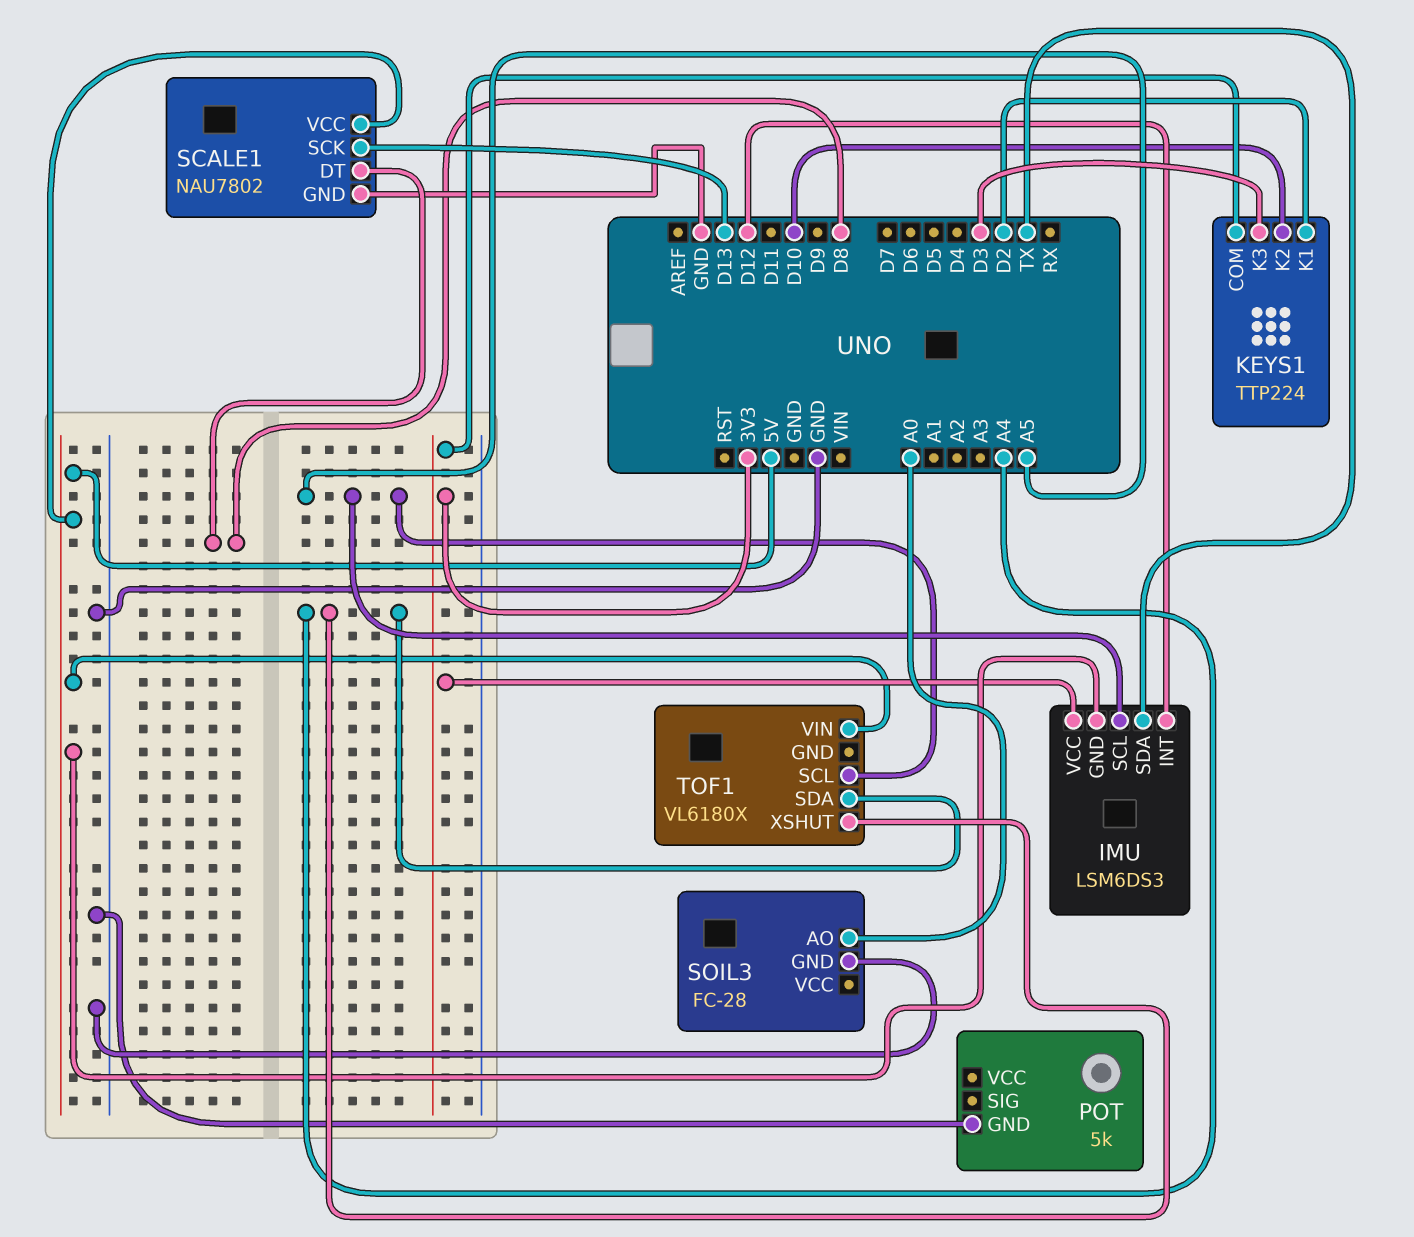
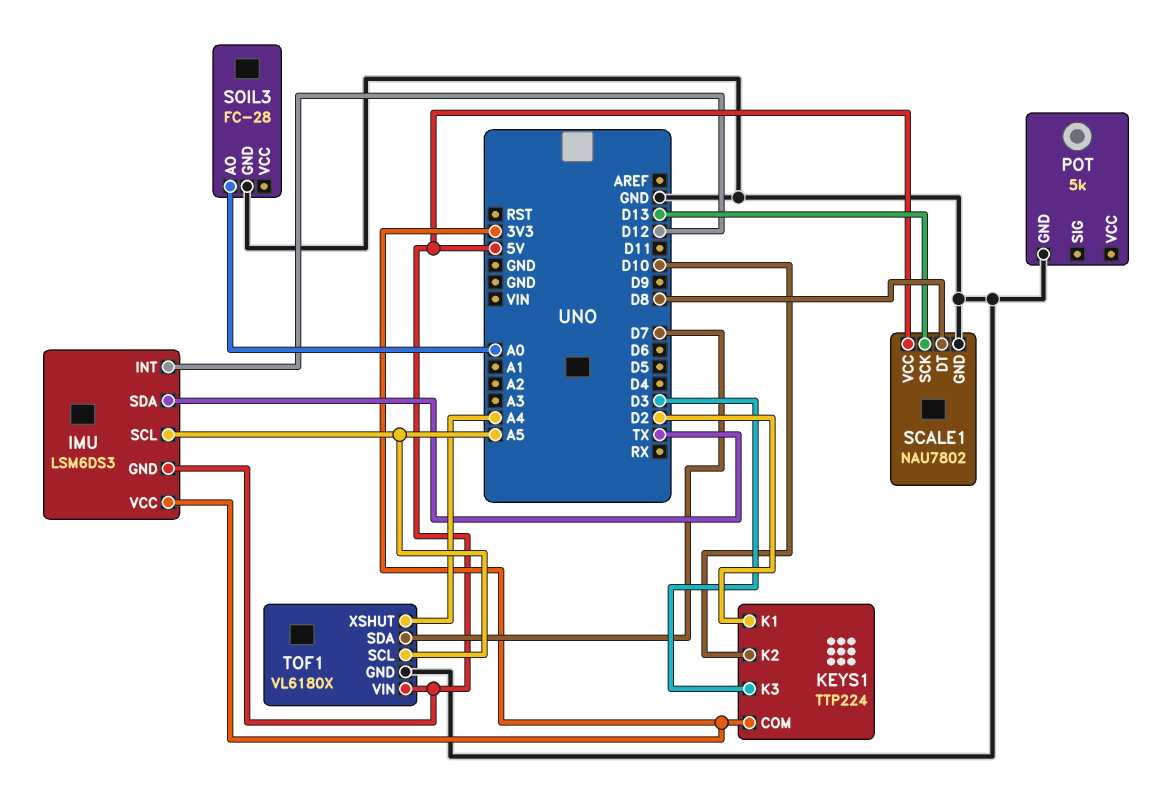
TOF1 pin GND: none -> GND
TOF1 pin SDA: A4 -> D7

